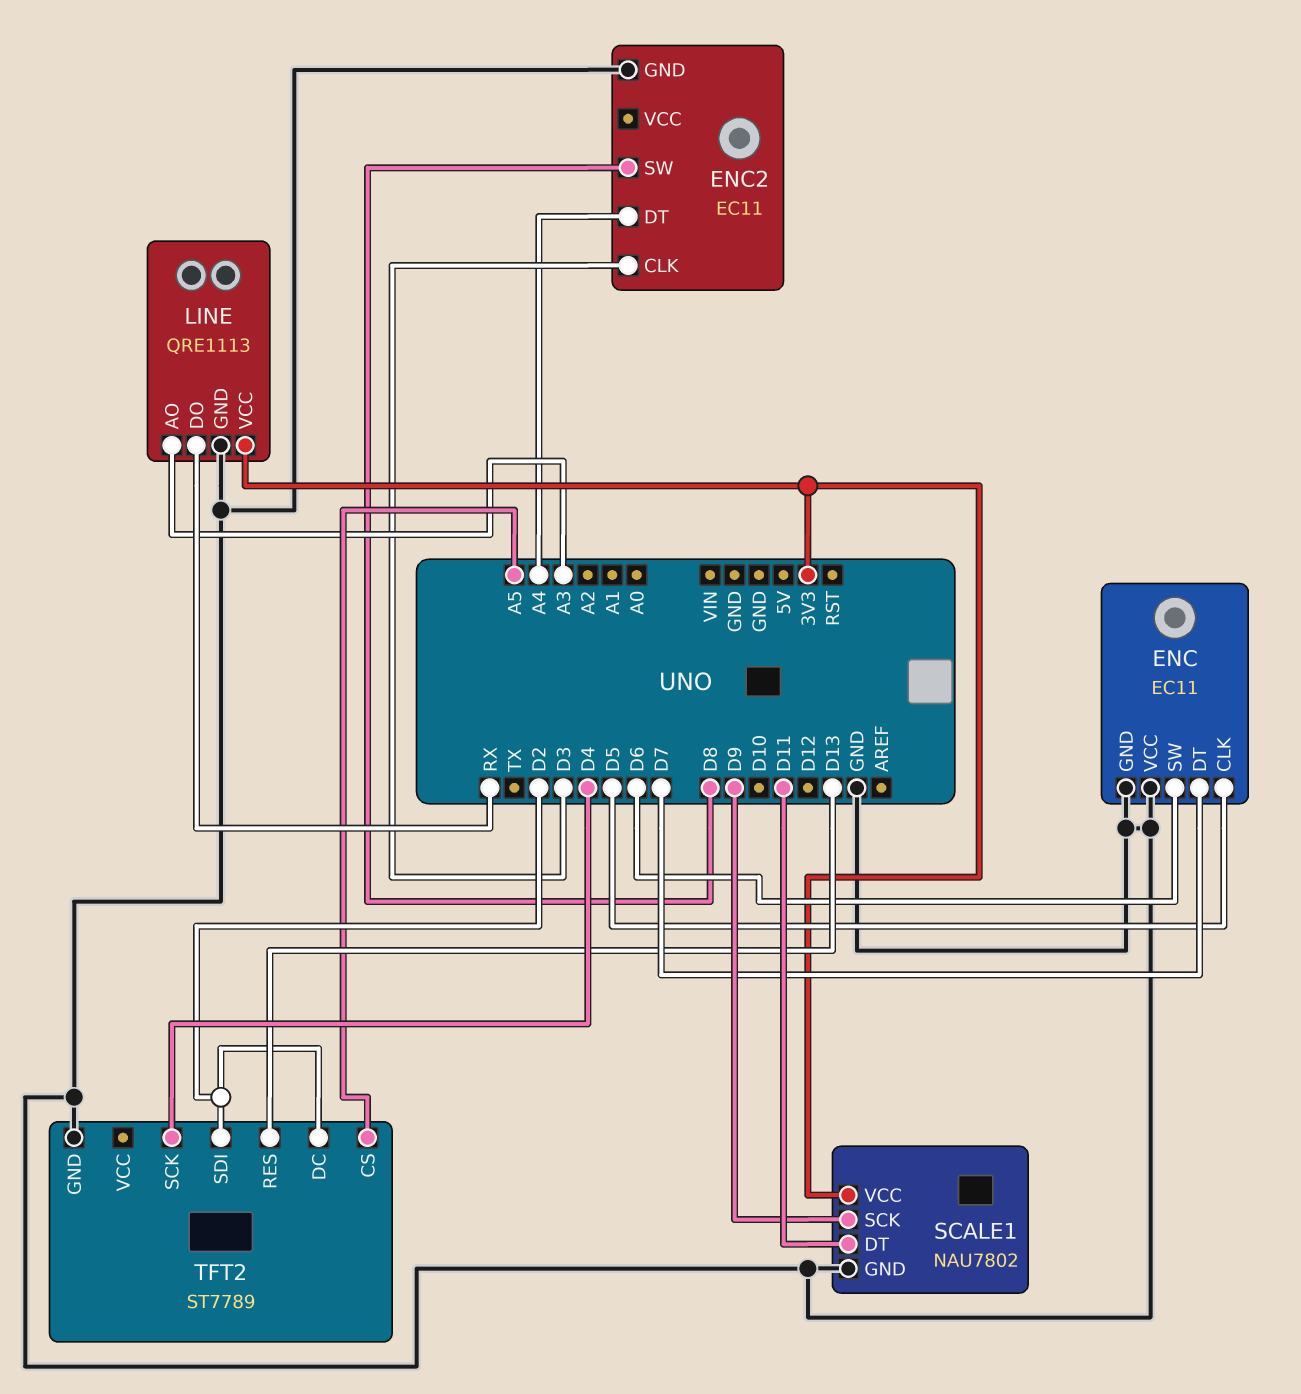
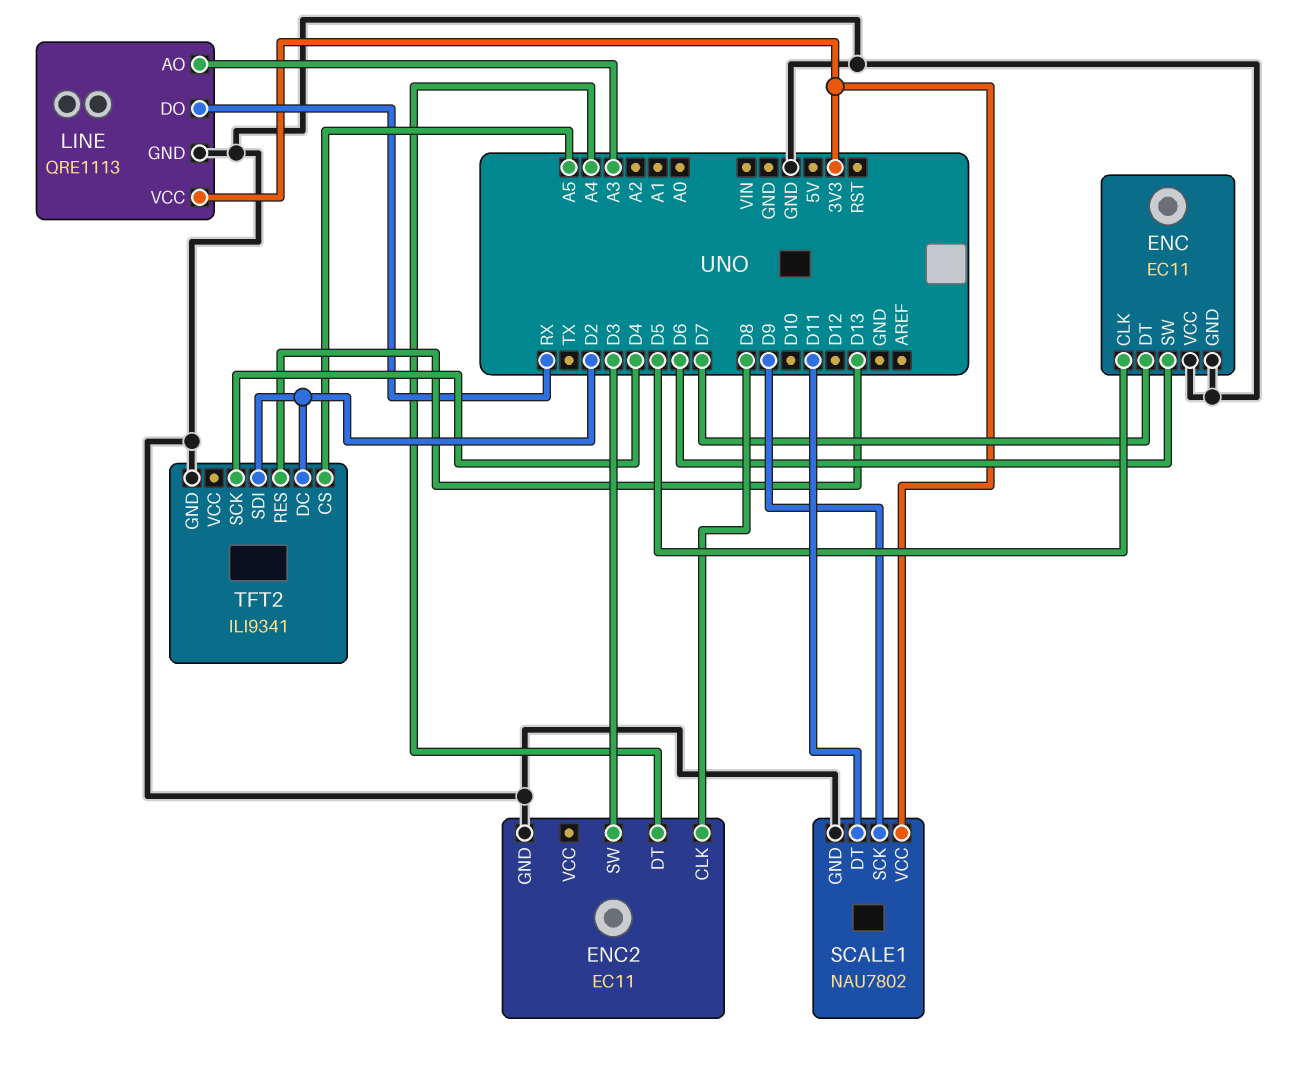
ENC2 pin CLK: D3 -> D8
ENC2 pin SW: D8 -> D3
TFT2: ST7789 -> ILI9341

